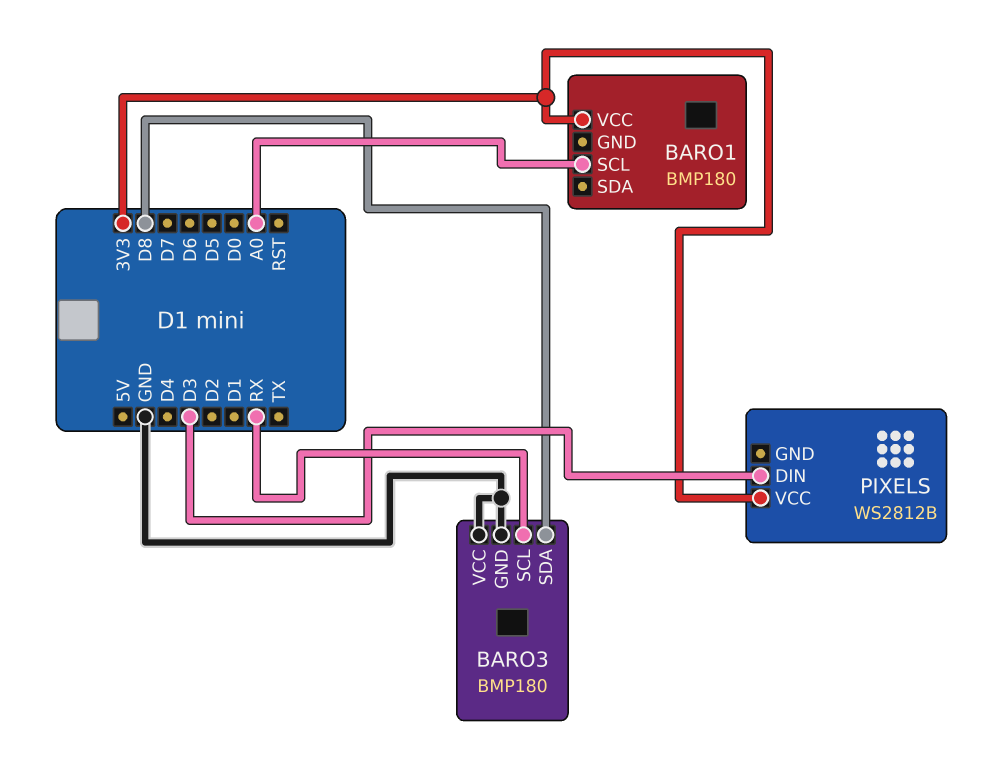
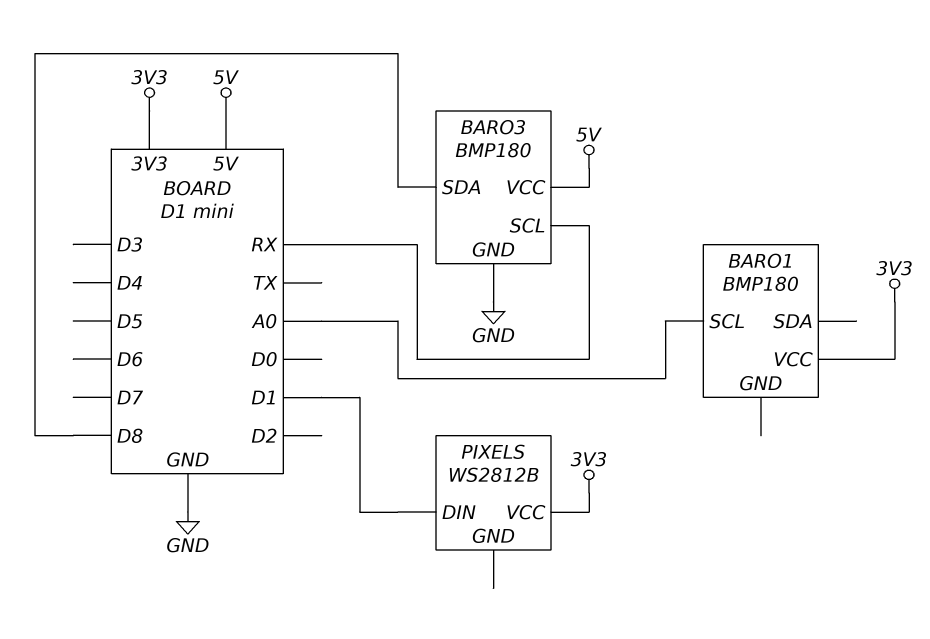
BARO3 pin VCC: GND -> 5V
PIXELS pin DIN: D3 -> D1

